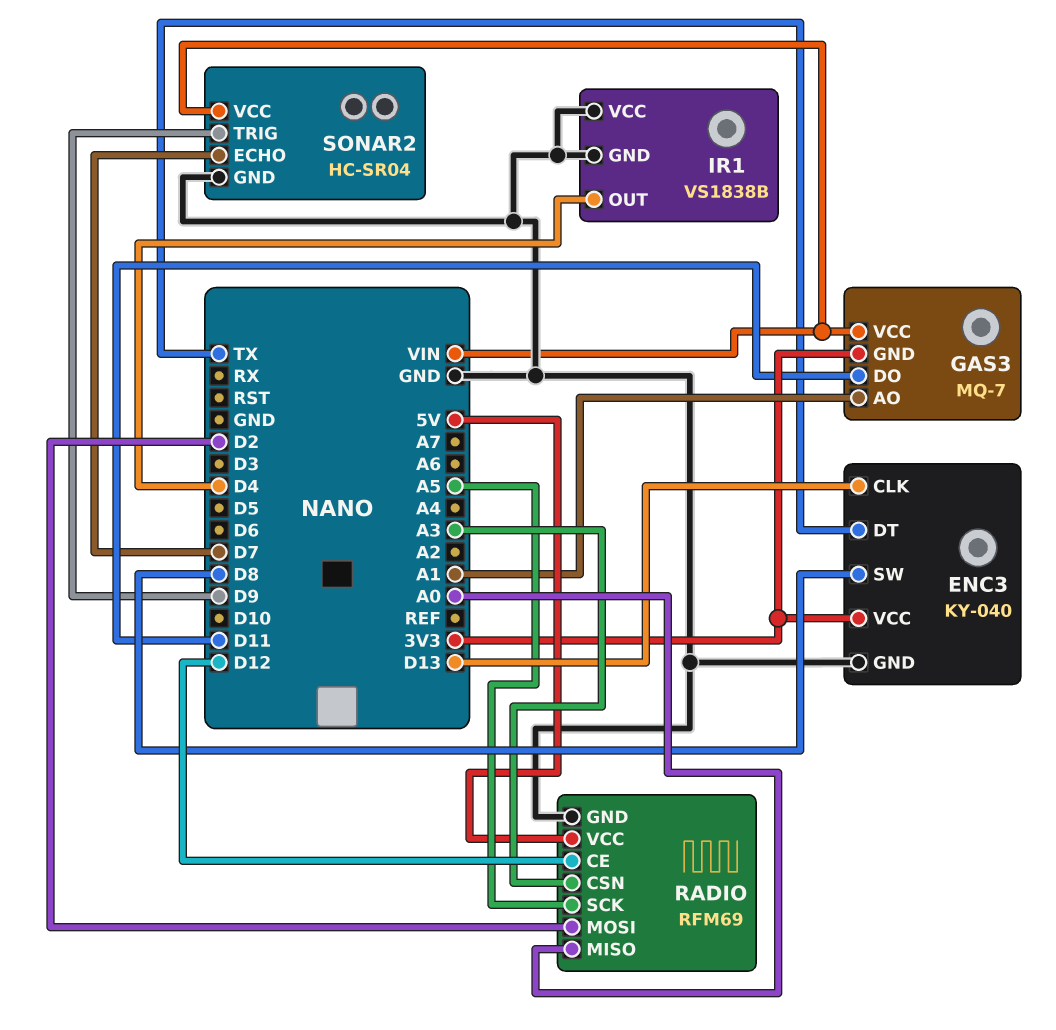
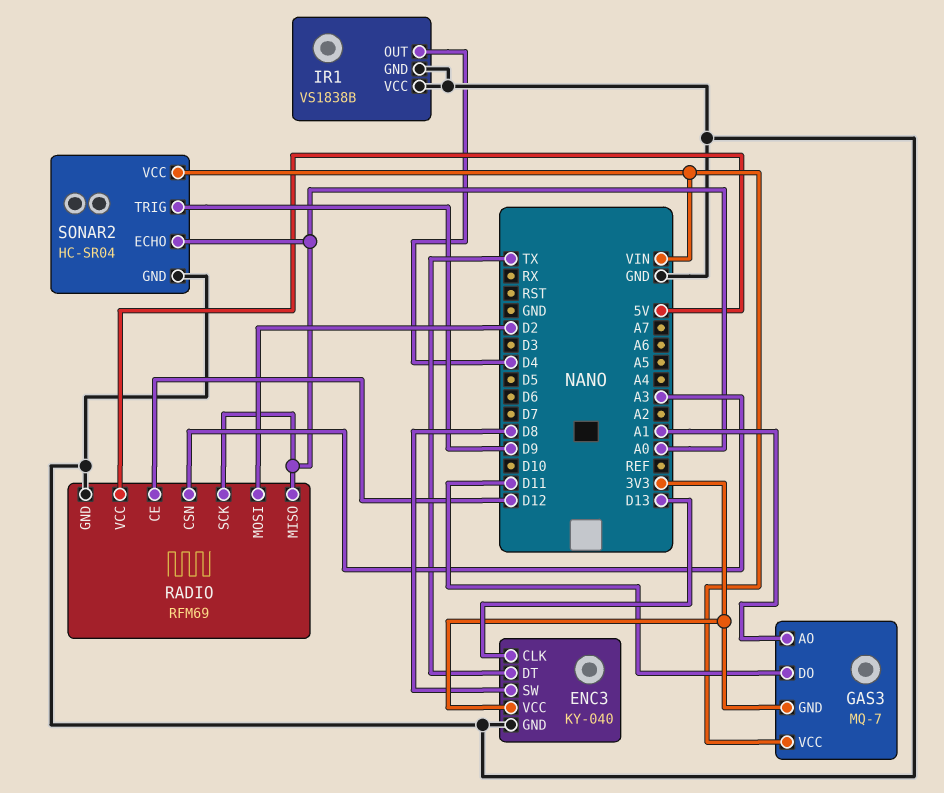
RADIO pin SCK: A5 -> A0
SONAR2 pin ECHO: D7 -> A0

